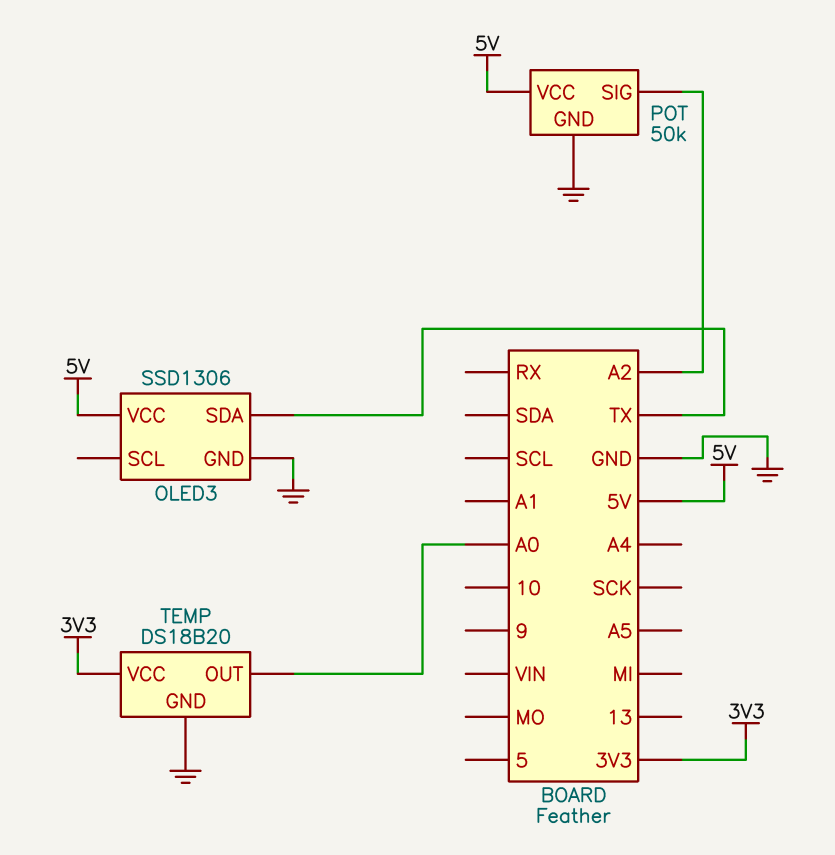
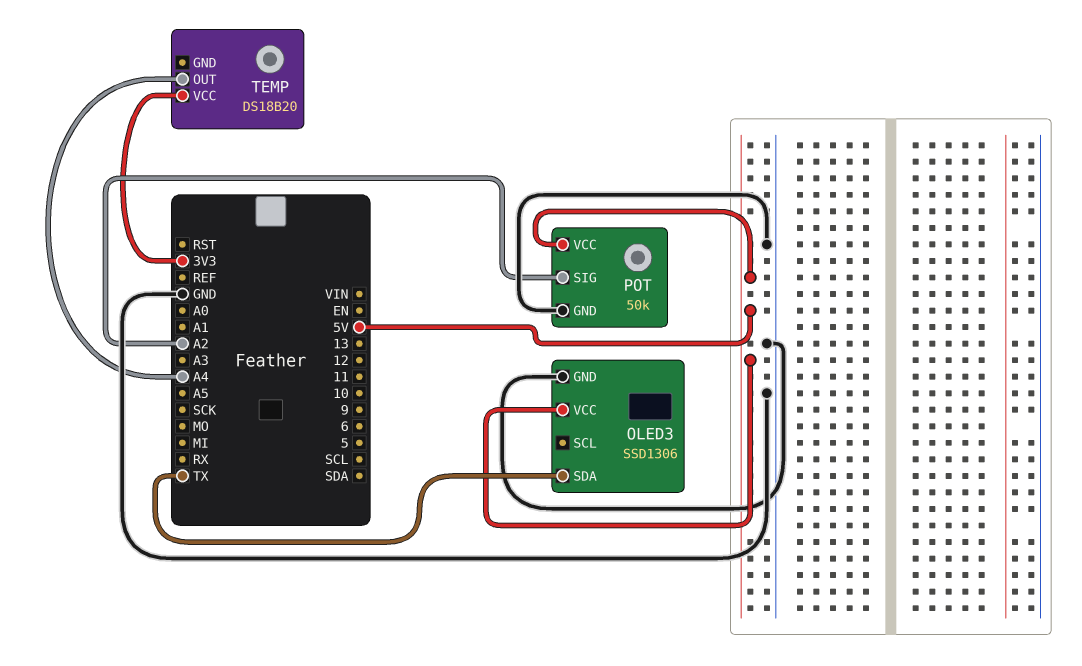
TEMP pin GND: GND -> none
TEMP pin OUT: A0 -> A4

